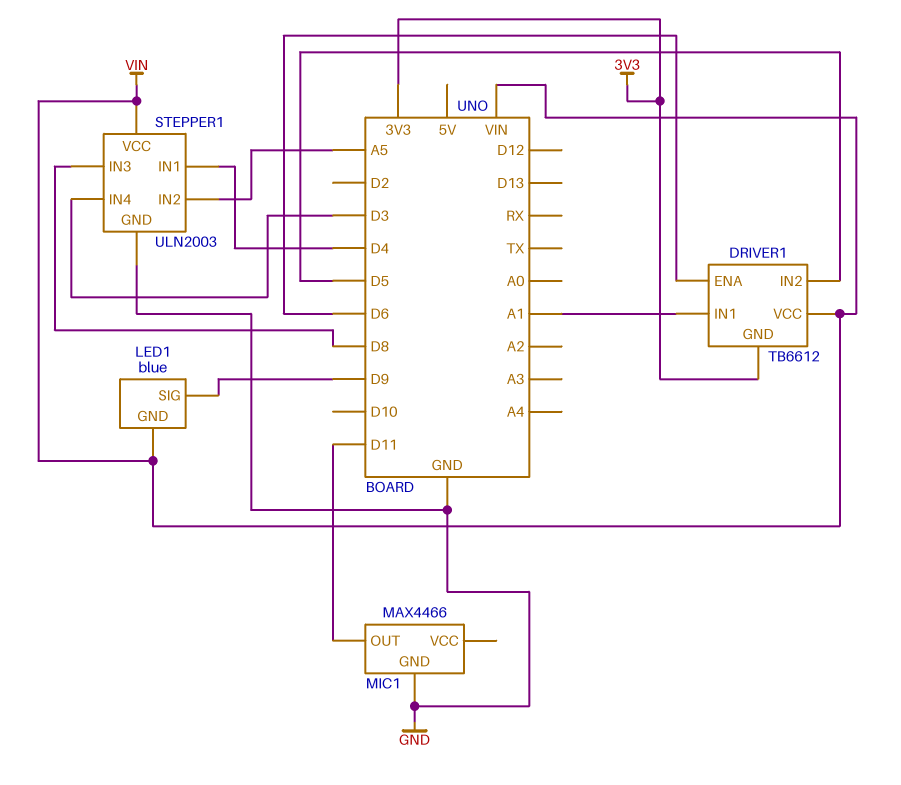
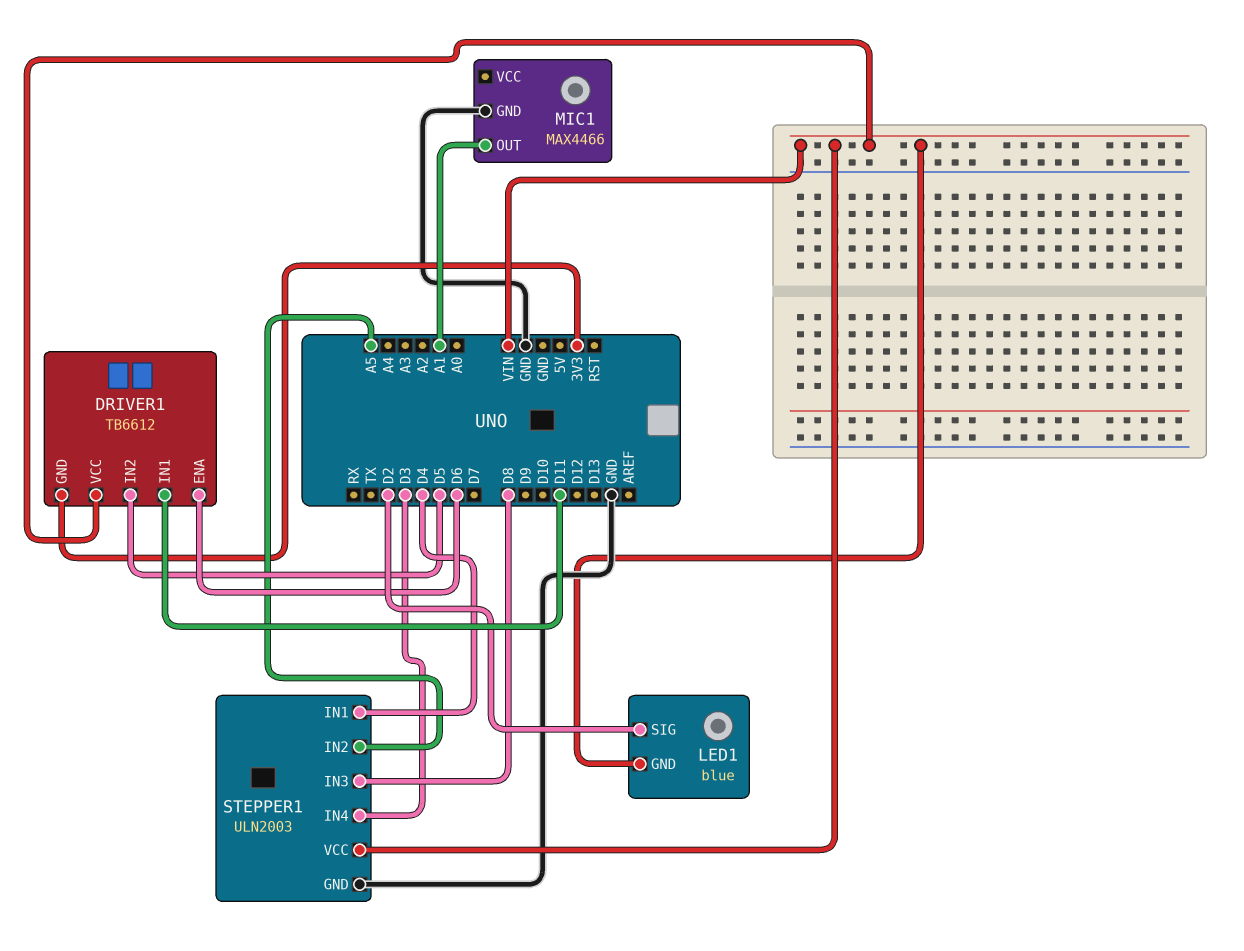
DRIVER1 pin IN1: A1 -> D11
LED1 pin SIG: D9 -> D2
MIC1 pin OUT: D11 -> A1

